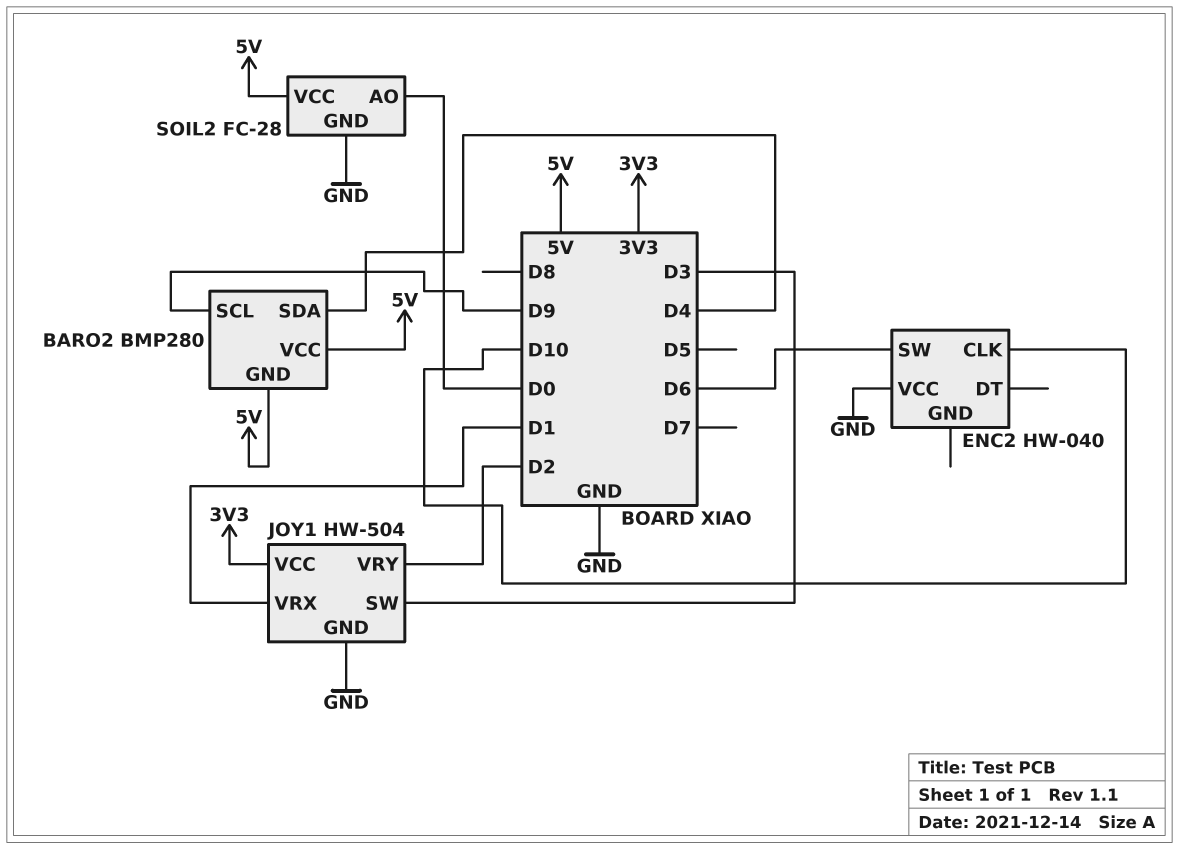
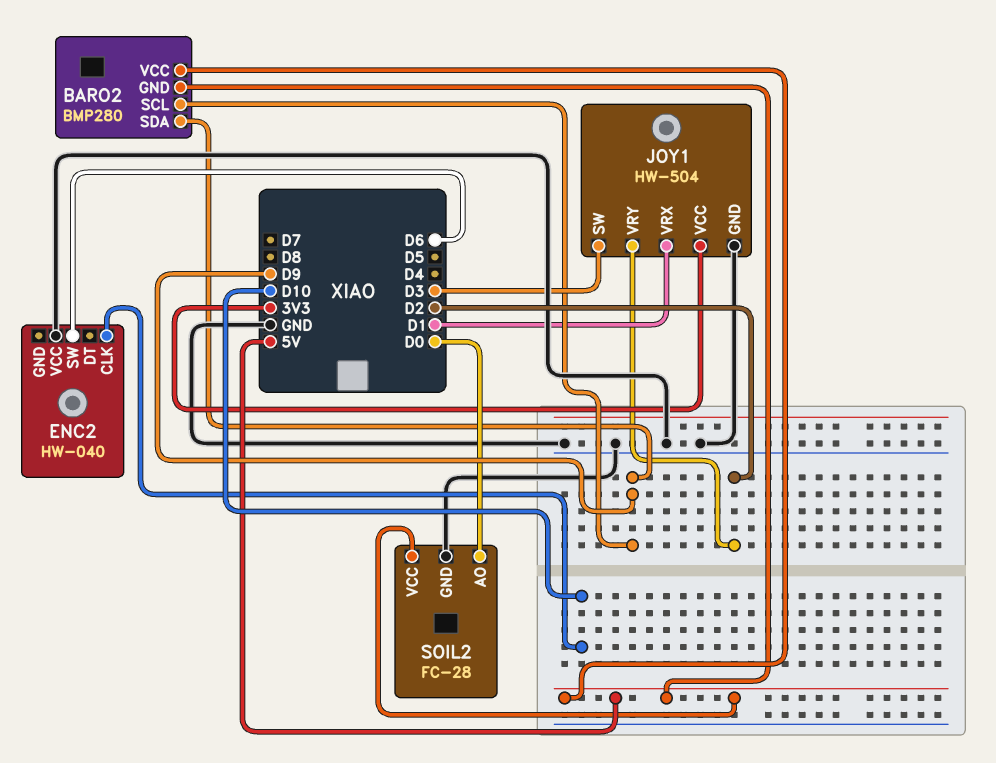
BARO2 pin SDA: D4 -> D9

